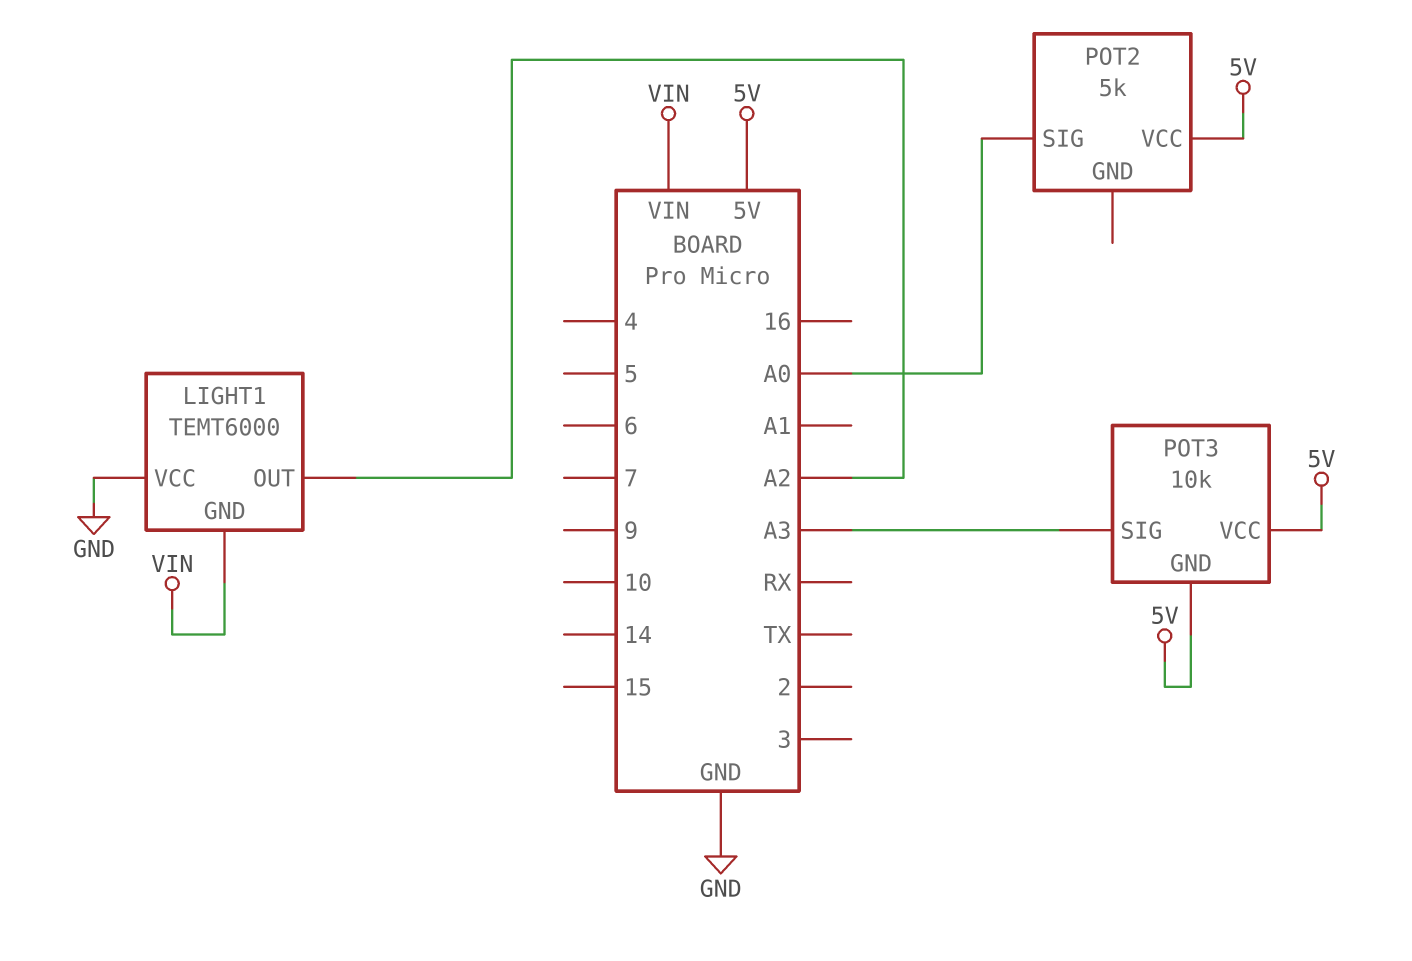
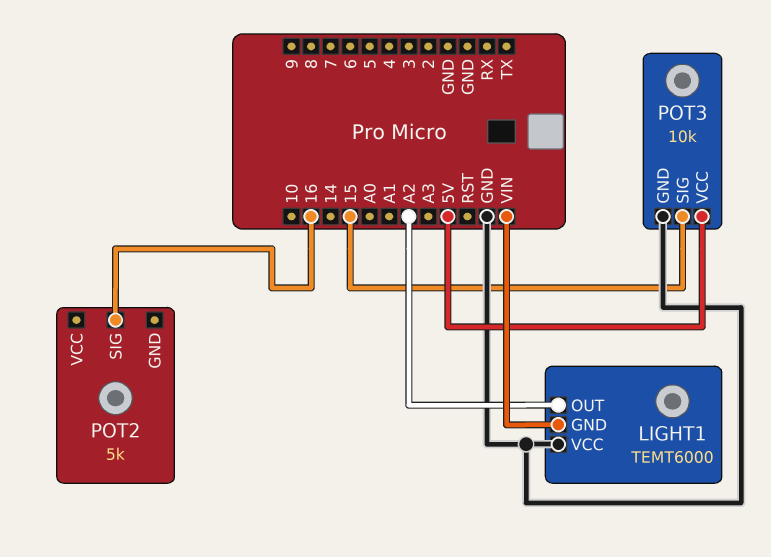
POT2 pin SIG: A0 -> 16
POT2 pin VCC: 5V -> none
POT3 pin GND: 5V -> GND
POT3 pin SIG: A3 -> 15

